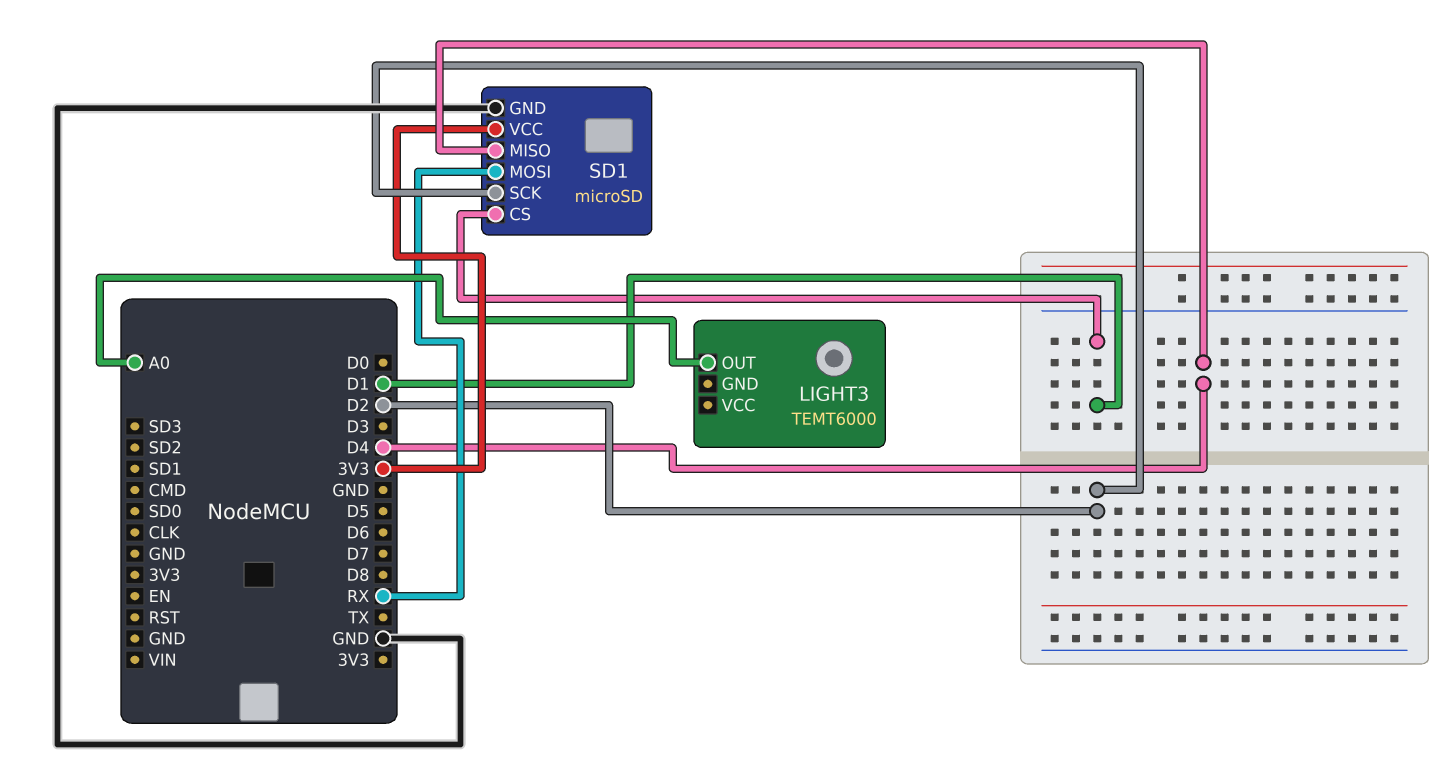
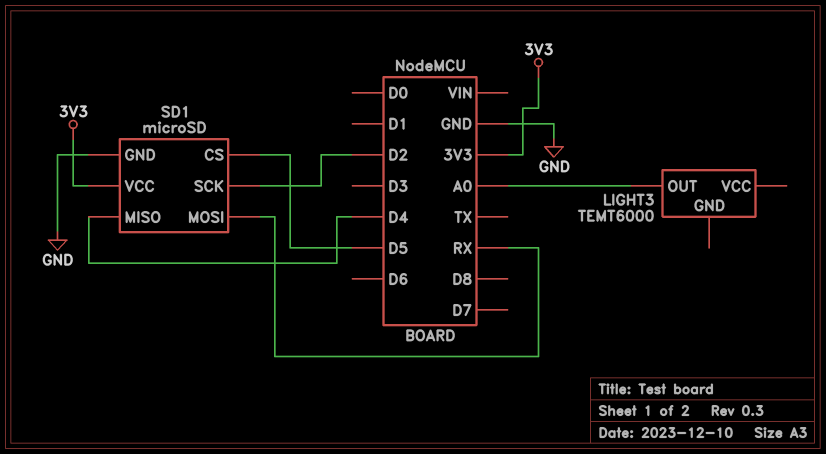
SD1 pin CS: D1 -> D5

